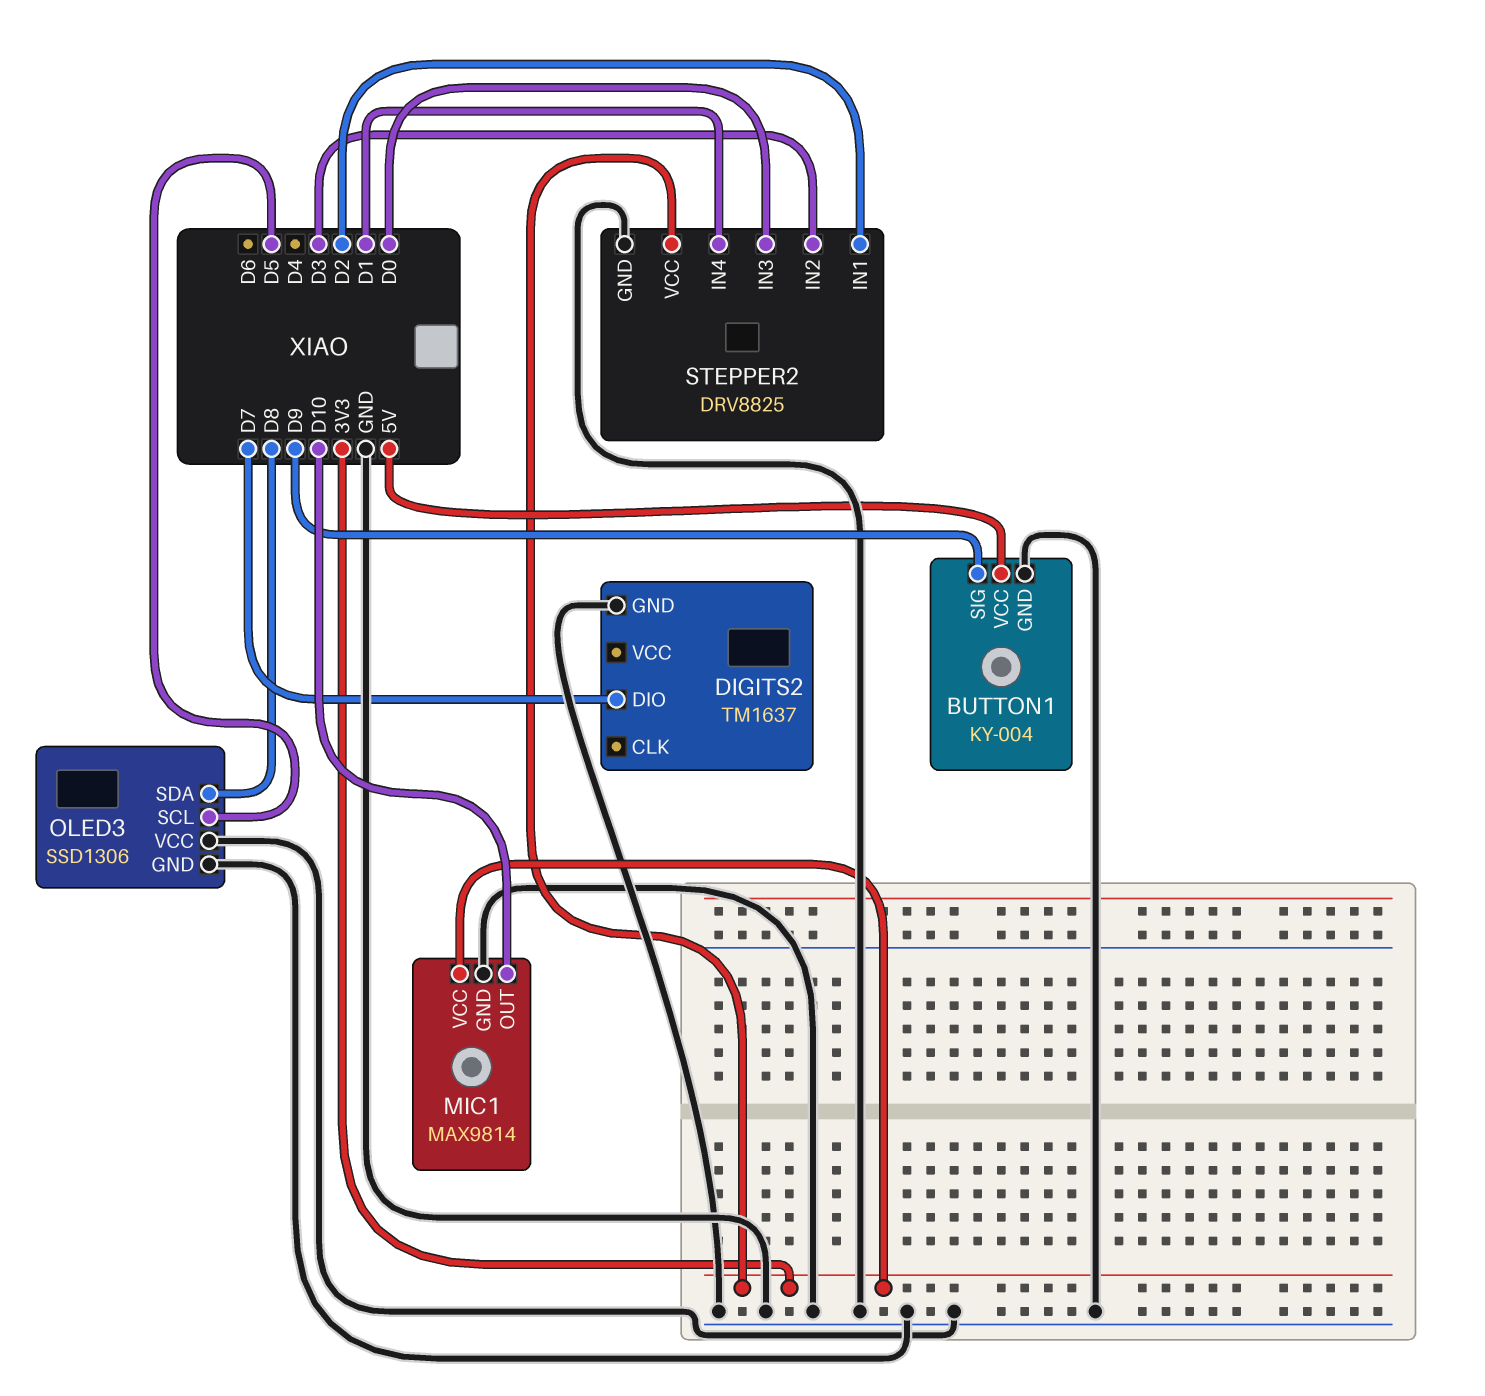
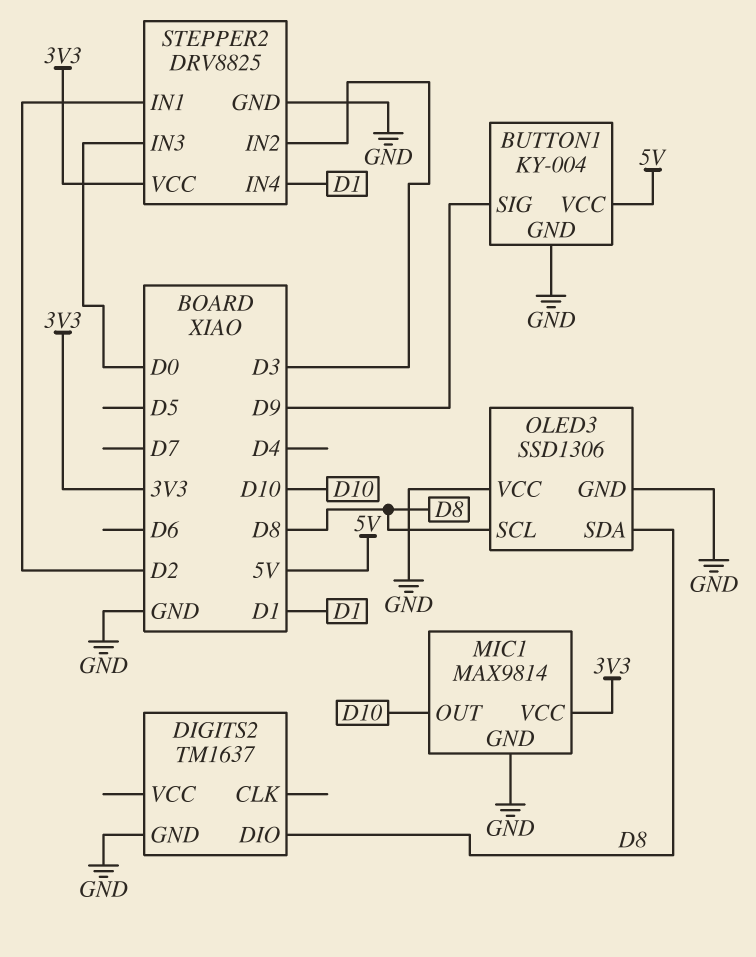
DIGITS2 pin DIO: D7 -> D8
OLED3 pin SCL: D5 -> D8

